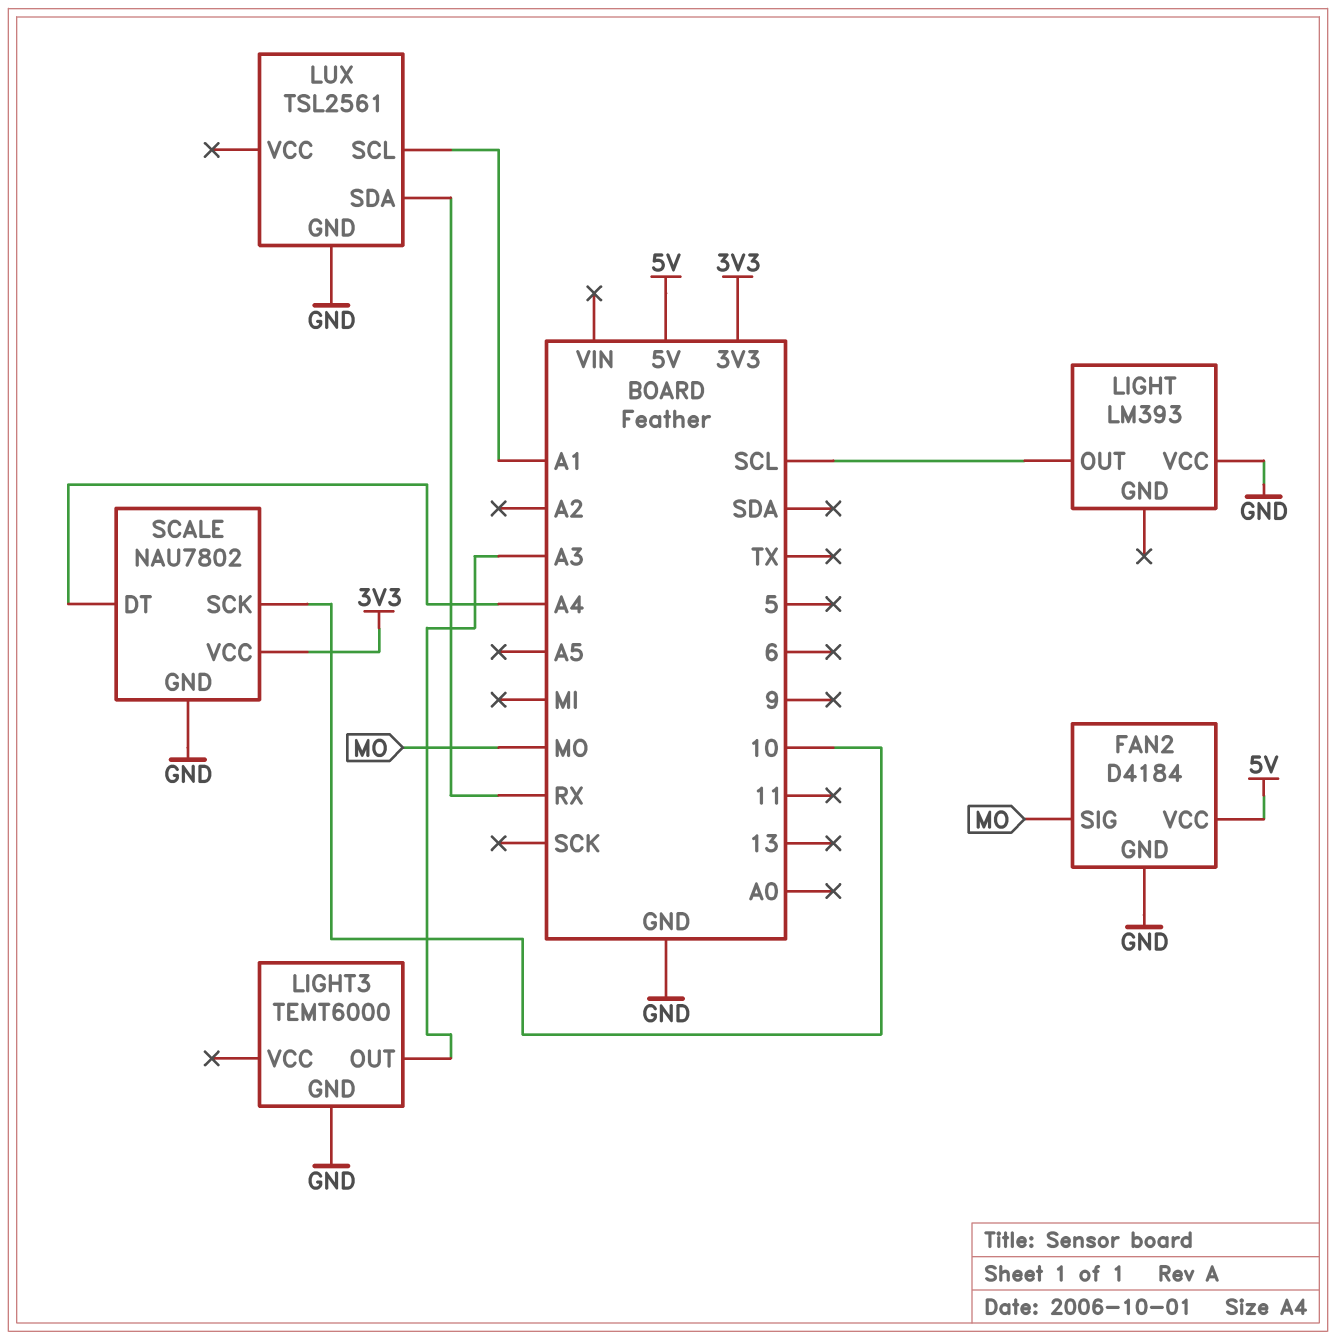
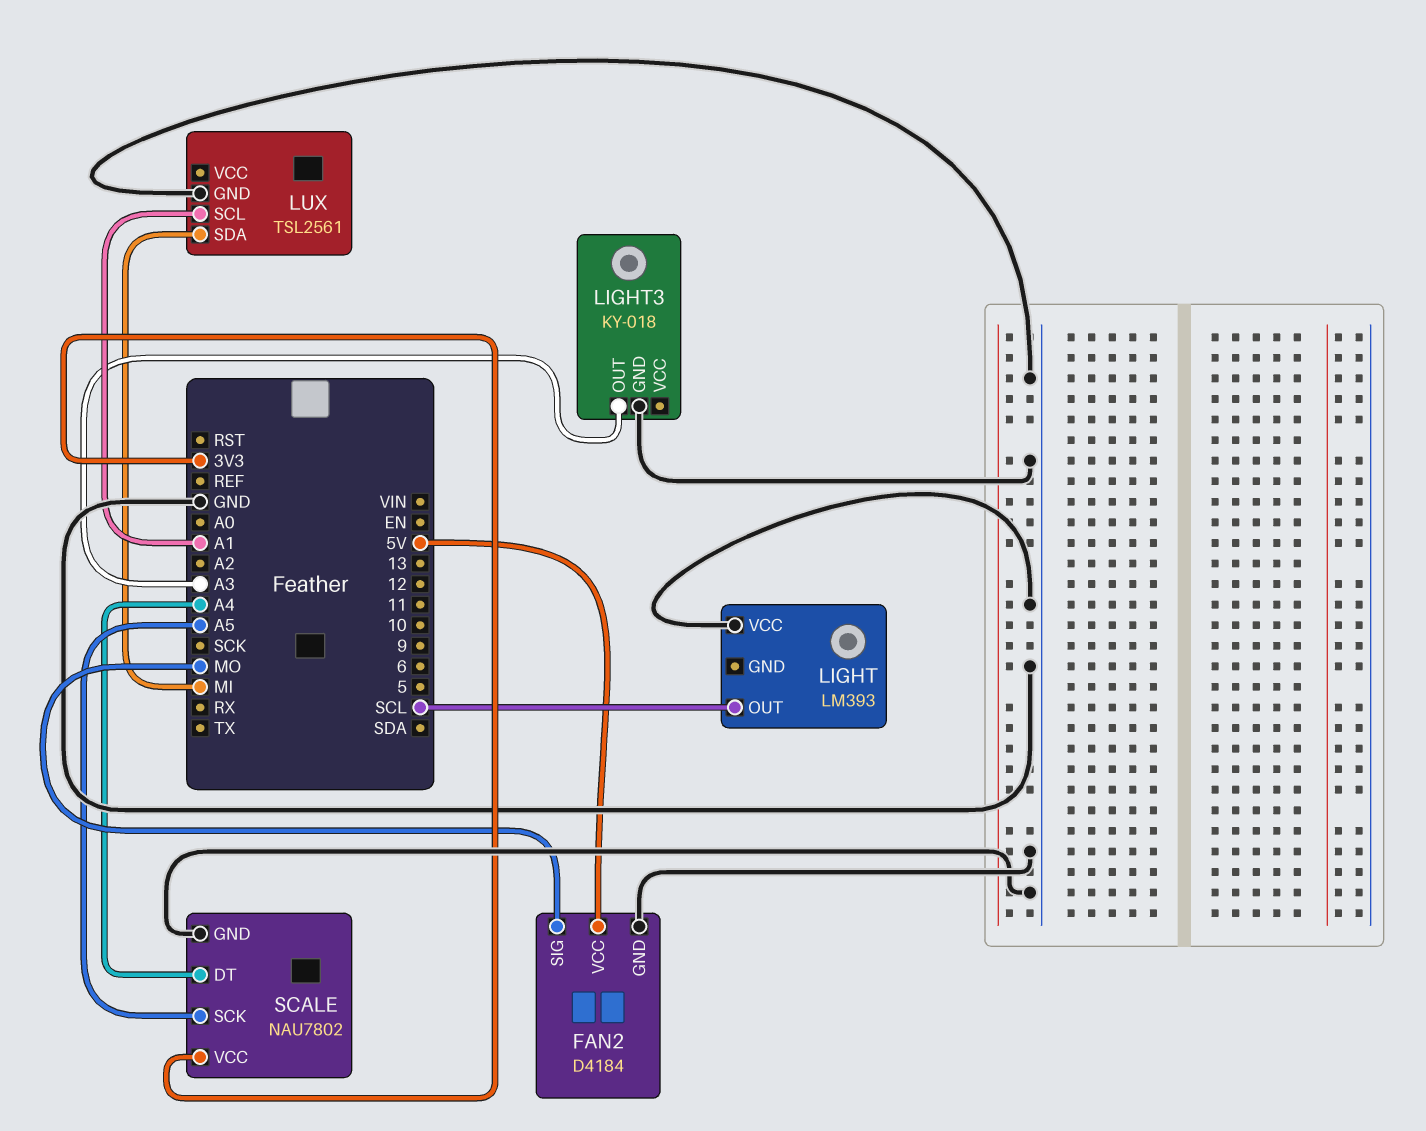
LIGHT3: TEMT6000 -> KY-018
LUX pin SDA: RX -> MI
SCALE pin SCK: 10 -> A5

